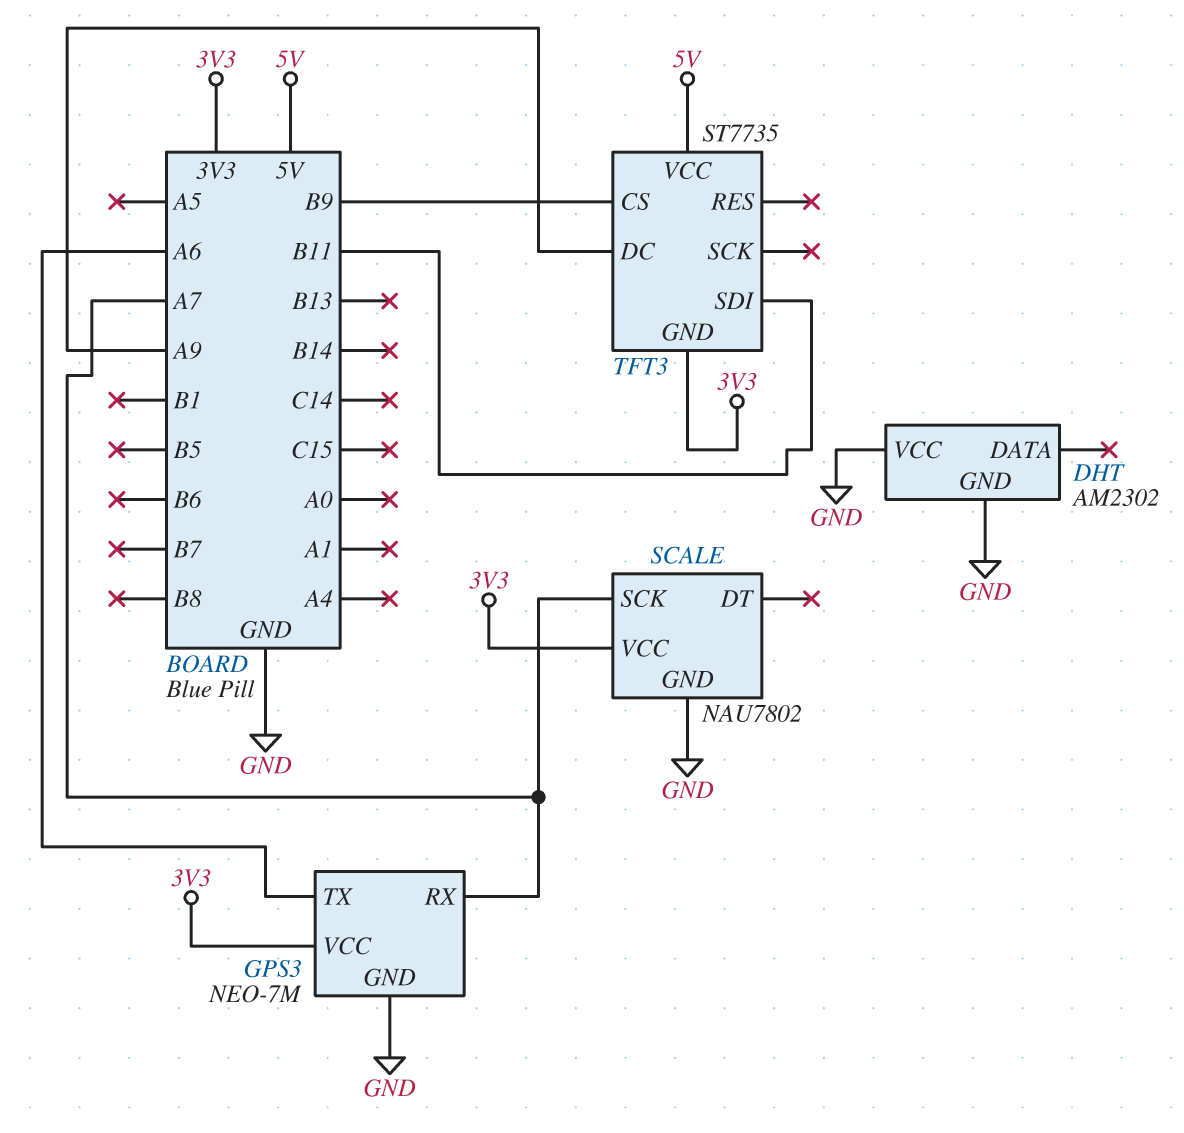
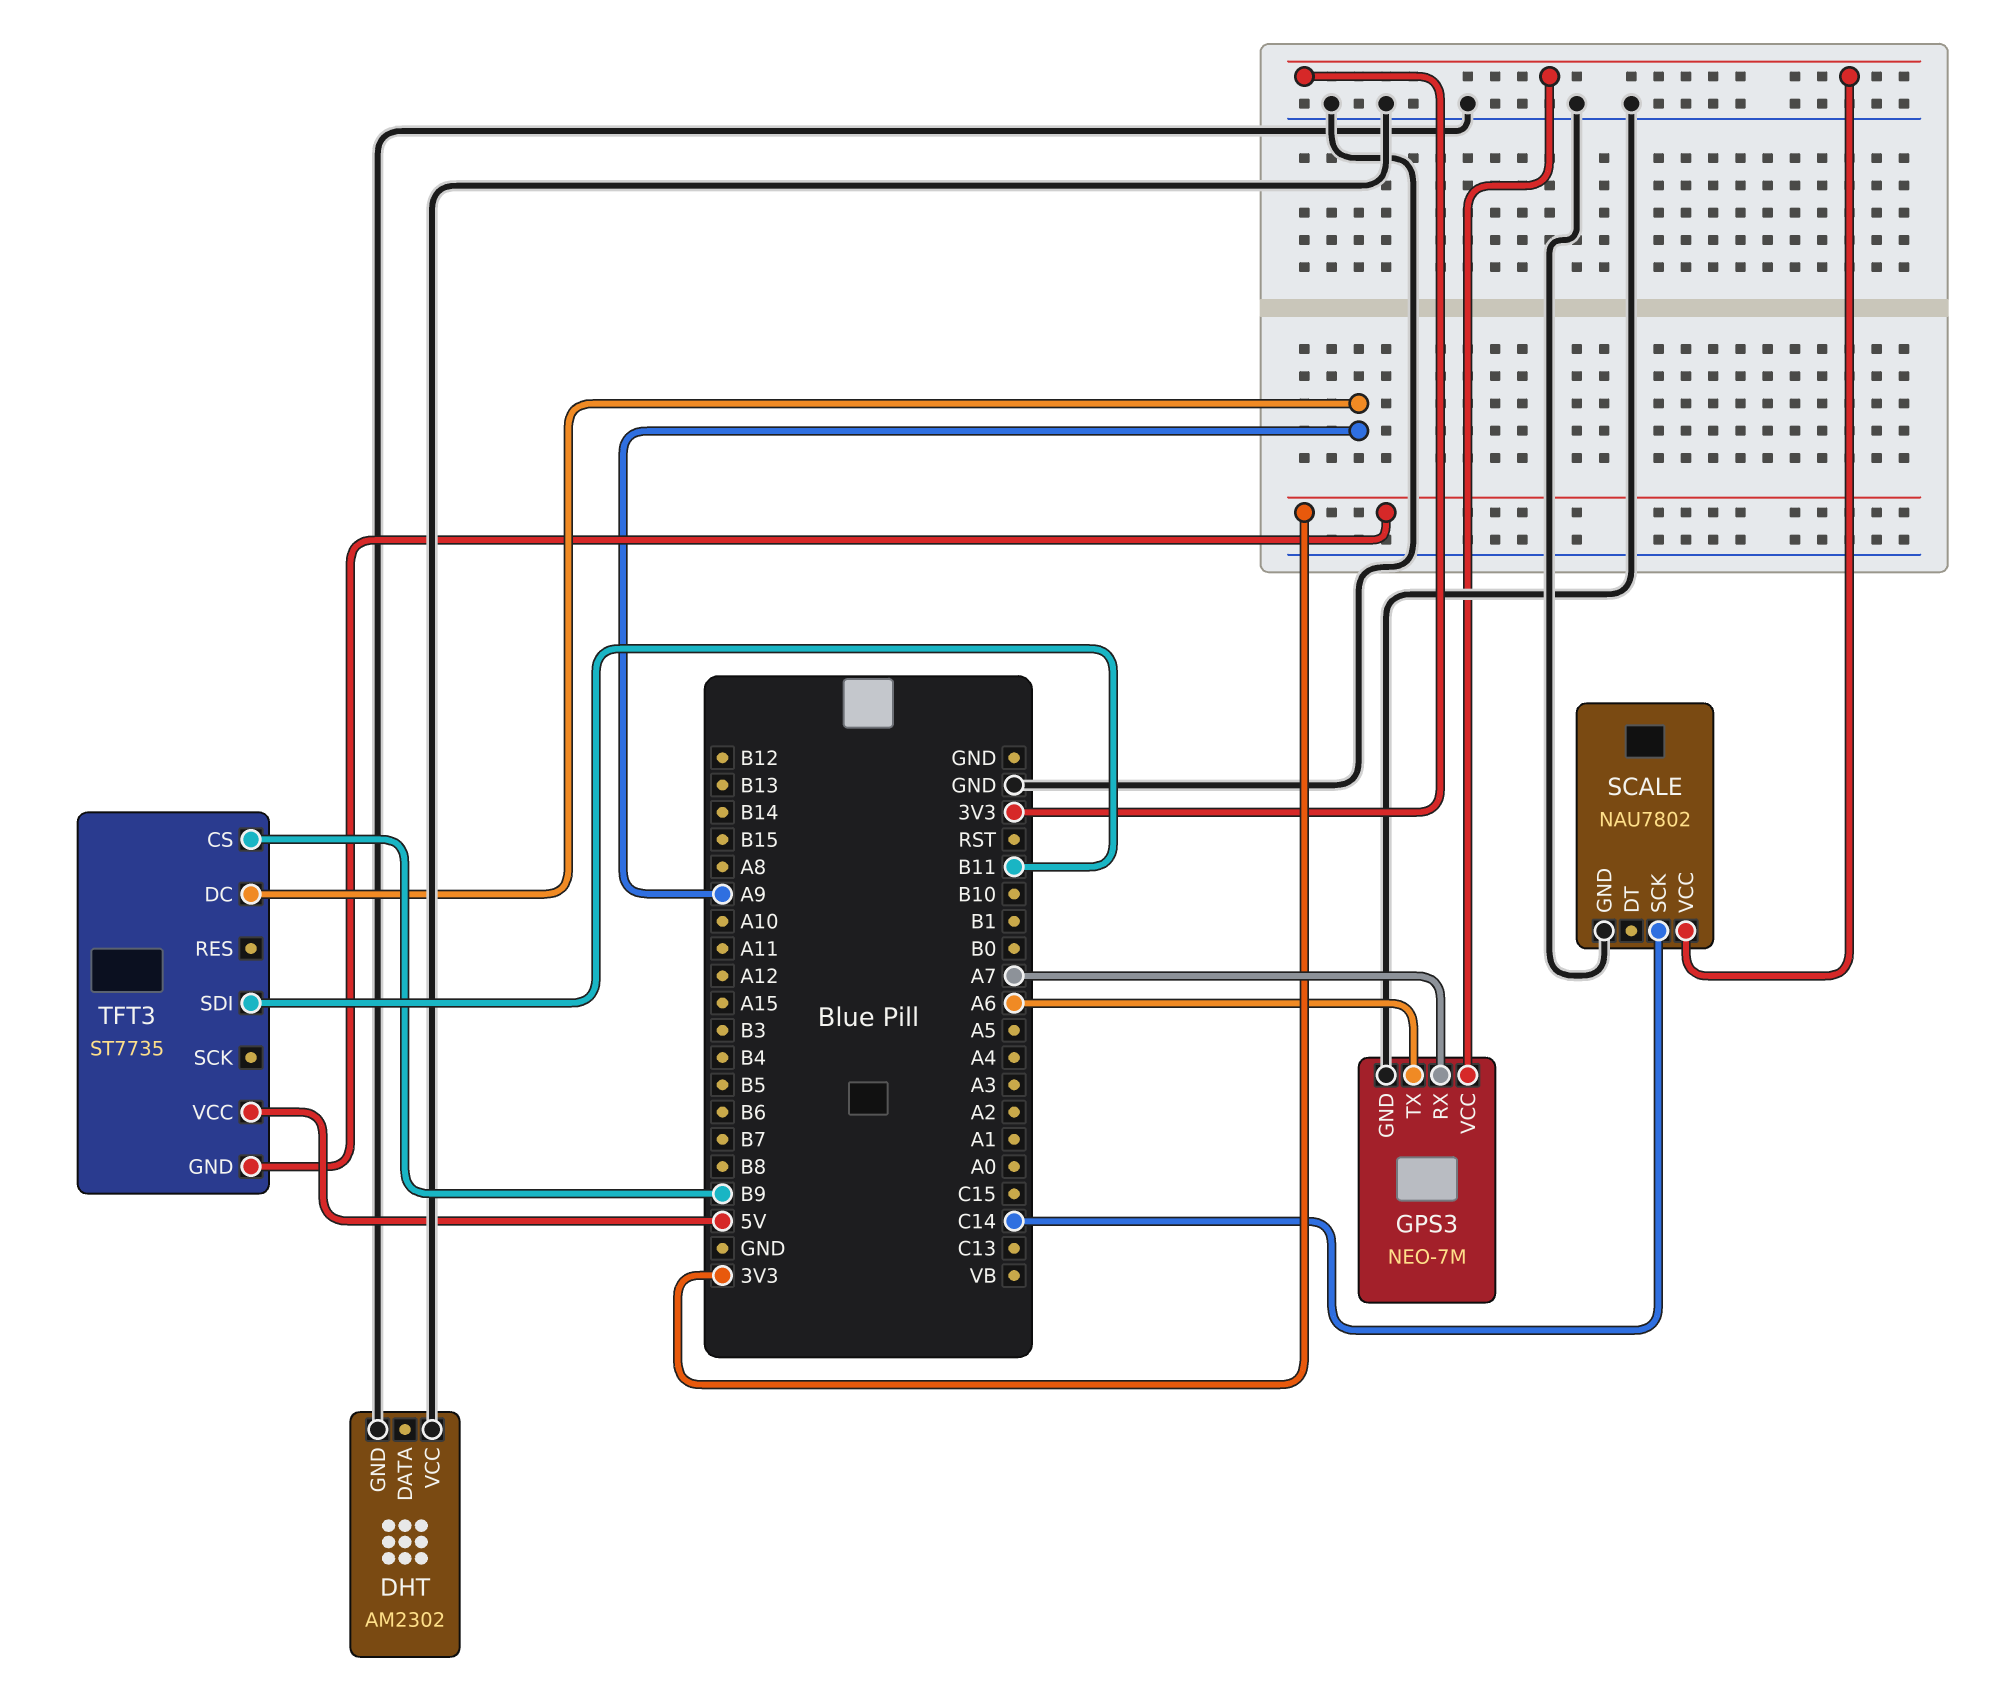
SCALE pin SCK: A7 -> C14

